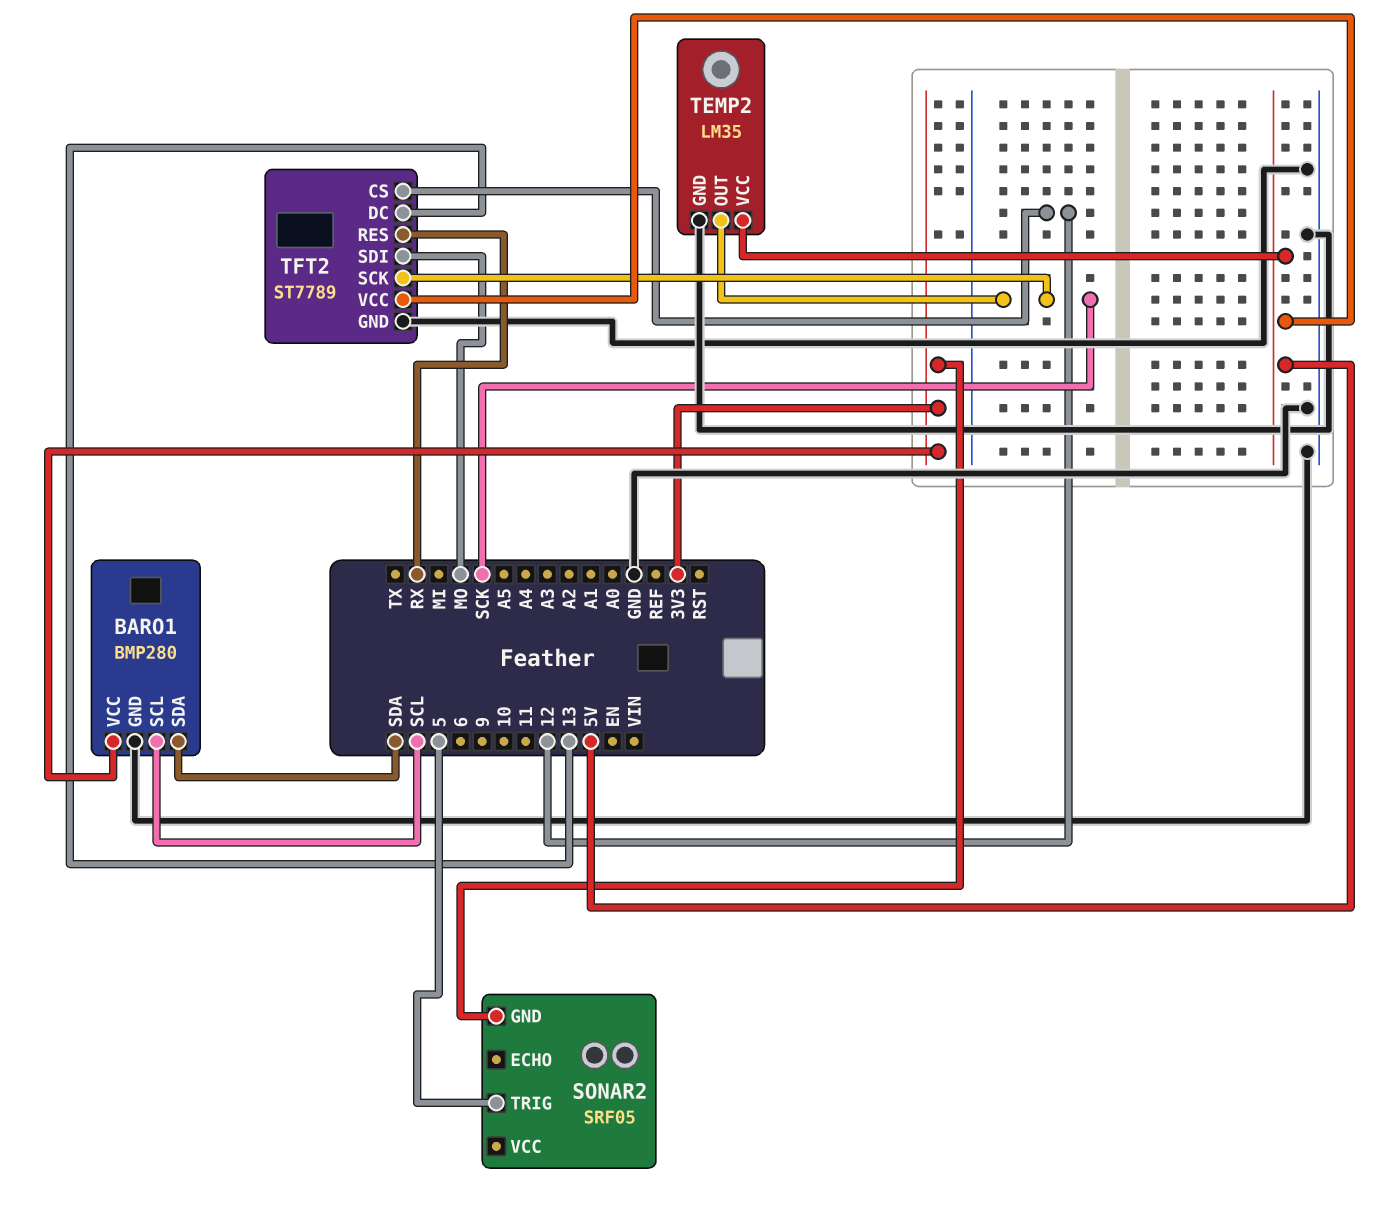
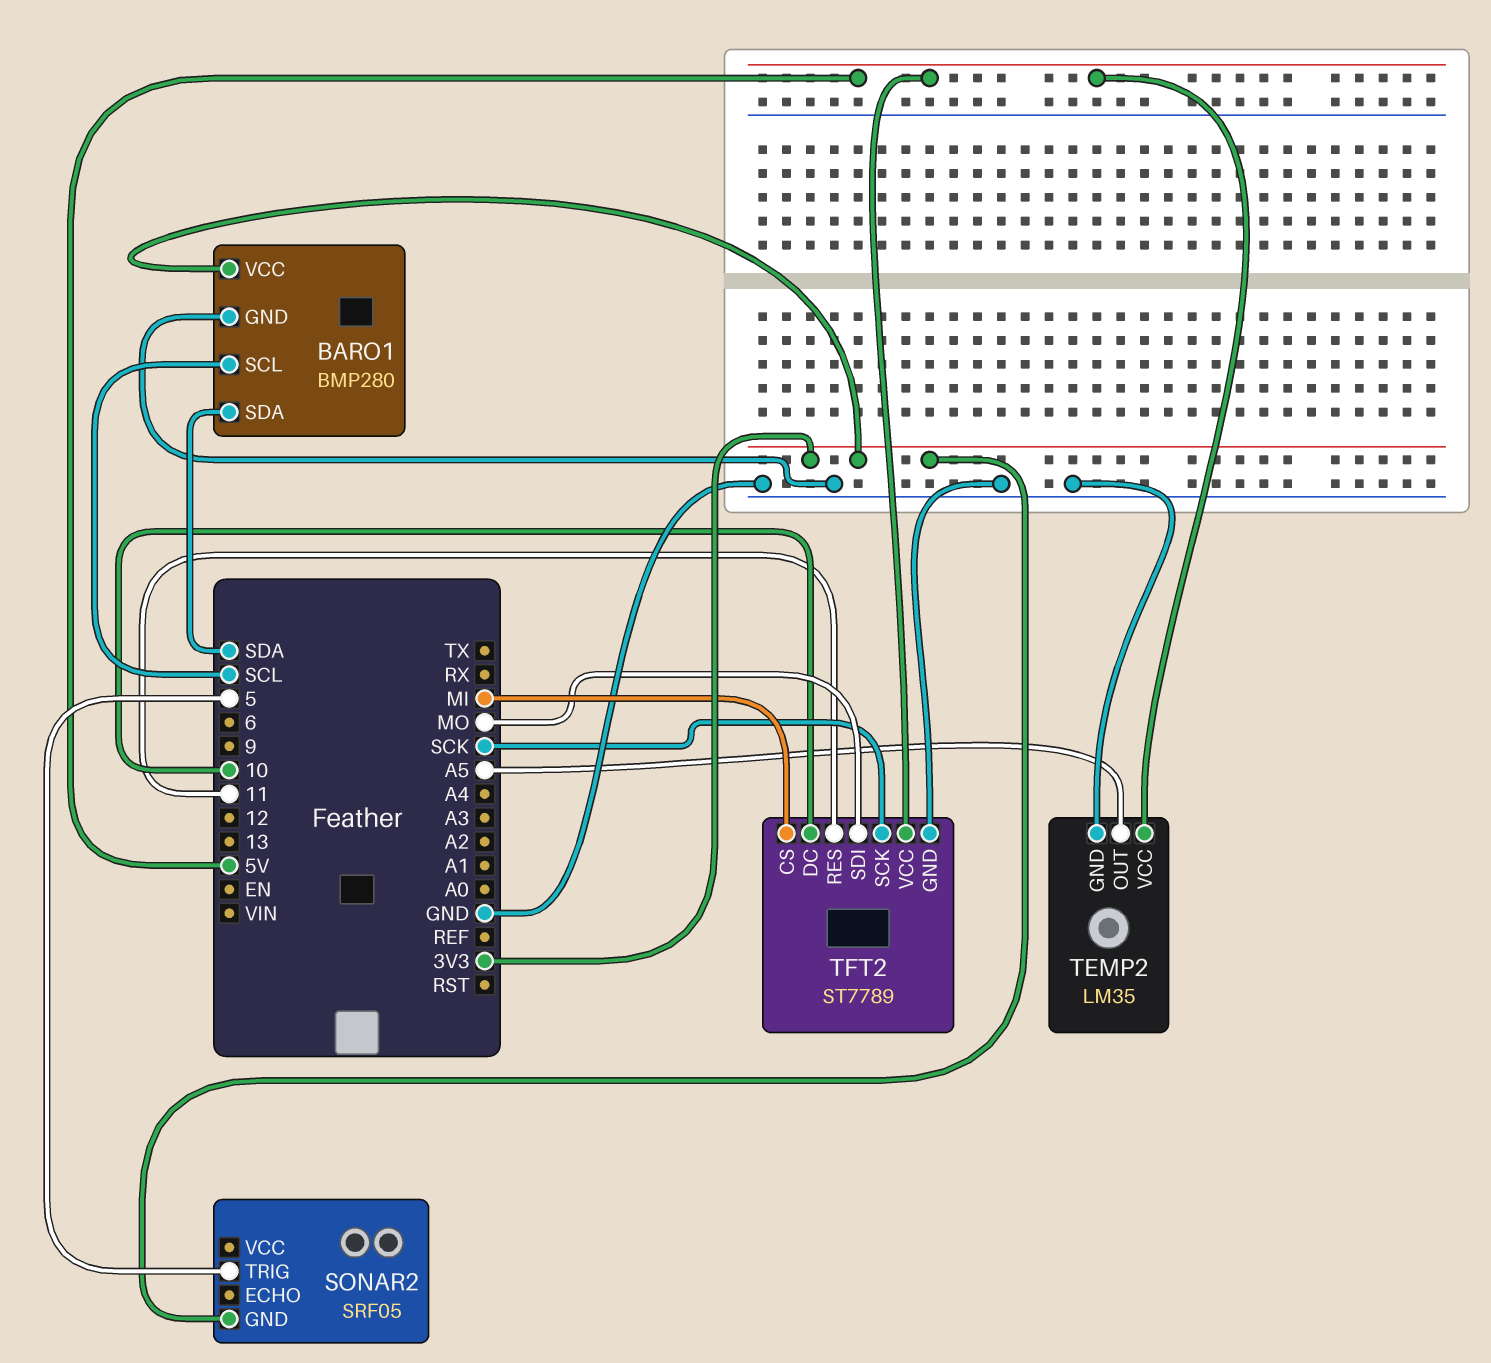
TEMP2 pin OUT: SCK -> A5
TFT2 pin CS: 12 -> MI
TFT2 pin DC: 13 -> 10
TFT2 pin RES: RX -> 11

